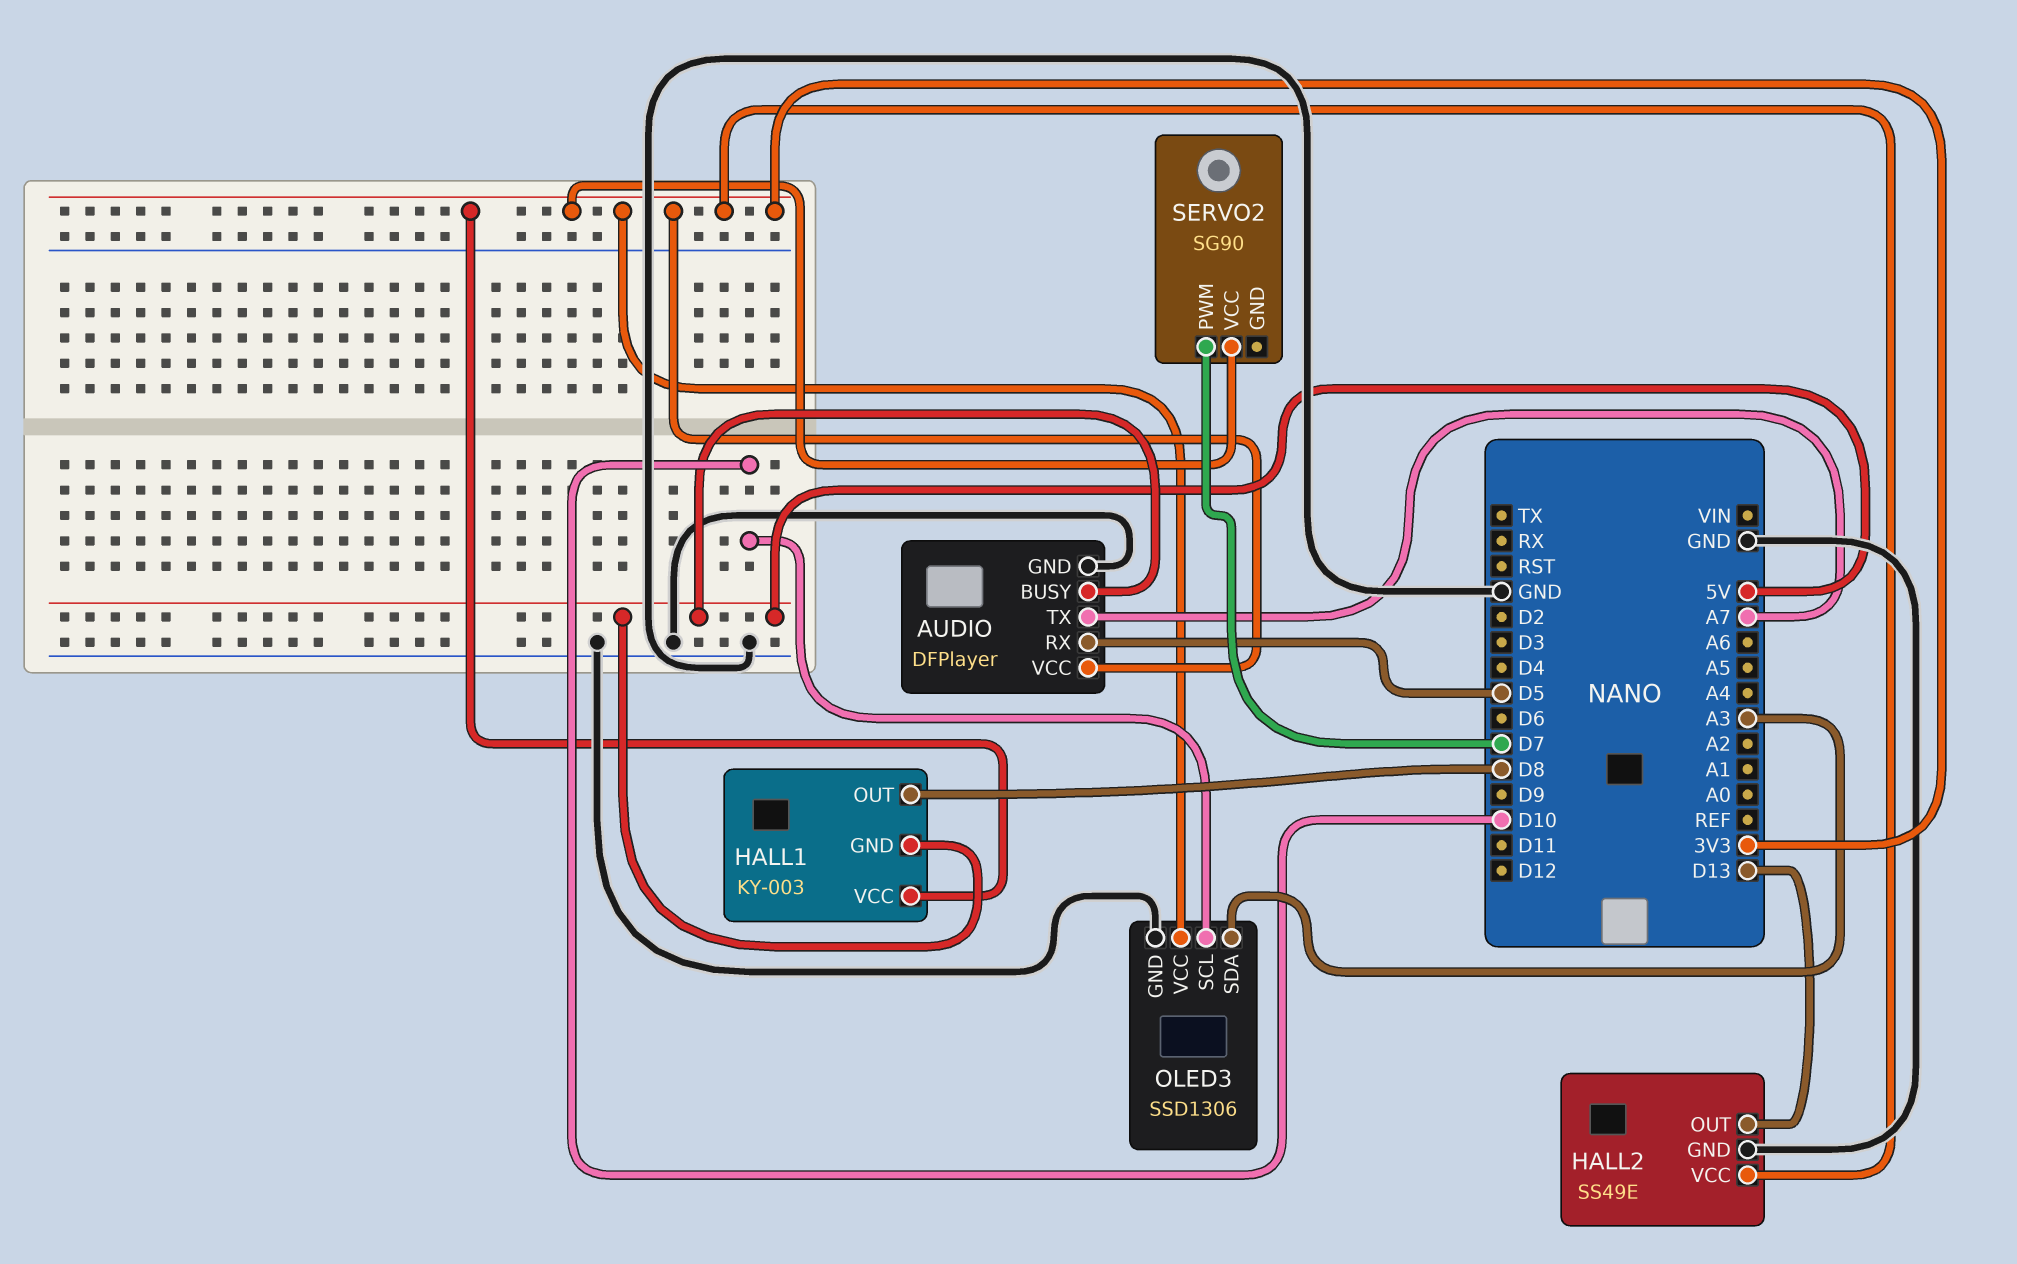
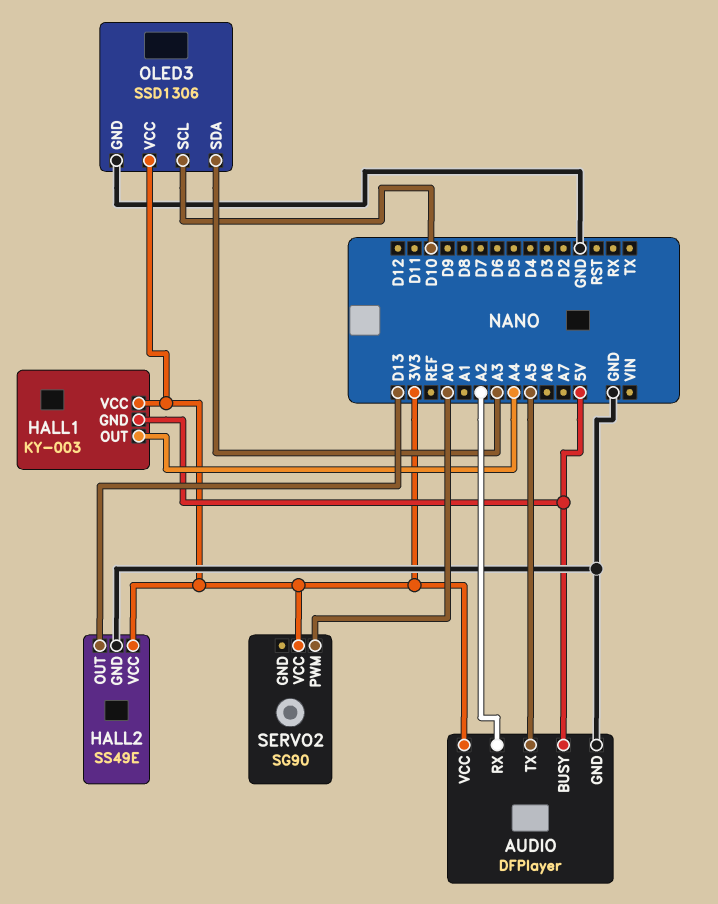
AUDIO pin RX: D5 -> A2
AUDIO pin TX: A7 -> A5
HALL1 pin OUT: D8 -> A4
SERVO2 pin PWM: D7 -> A0

